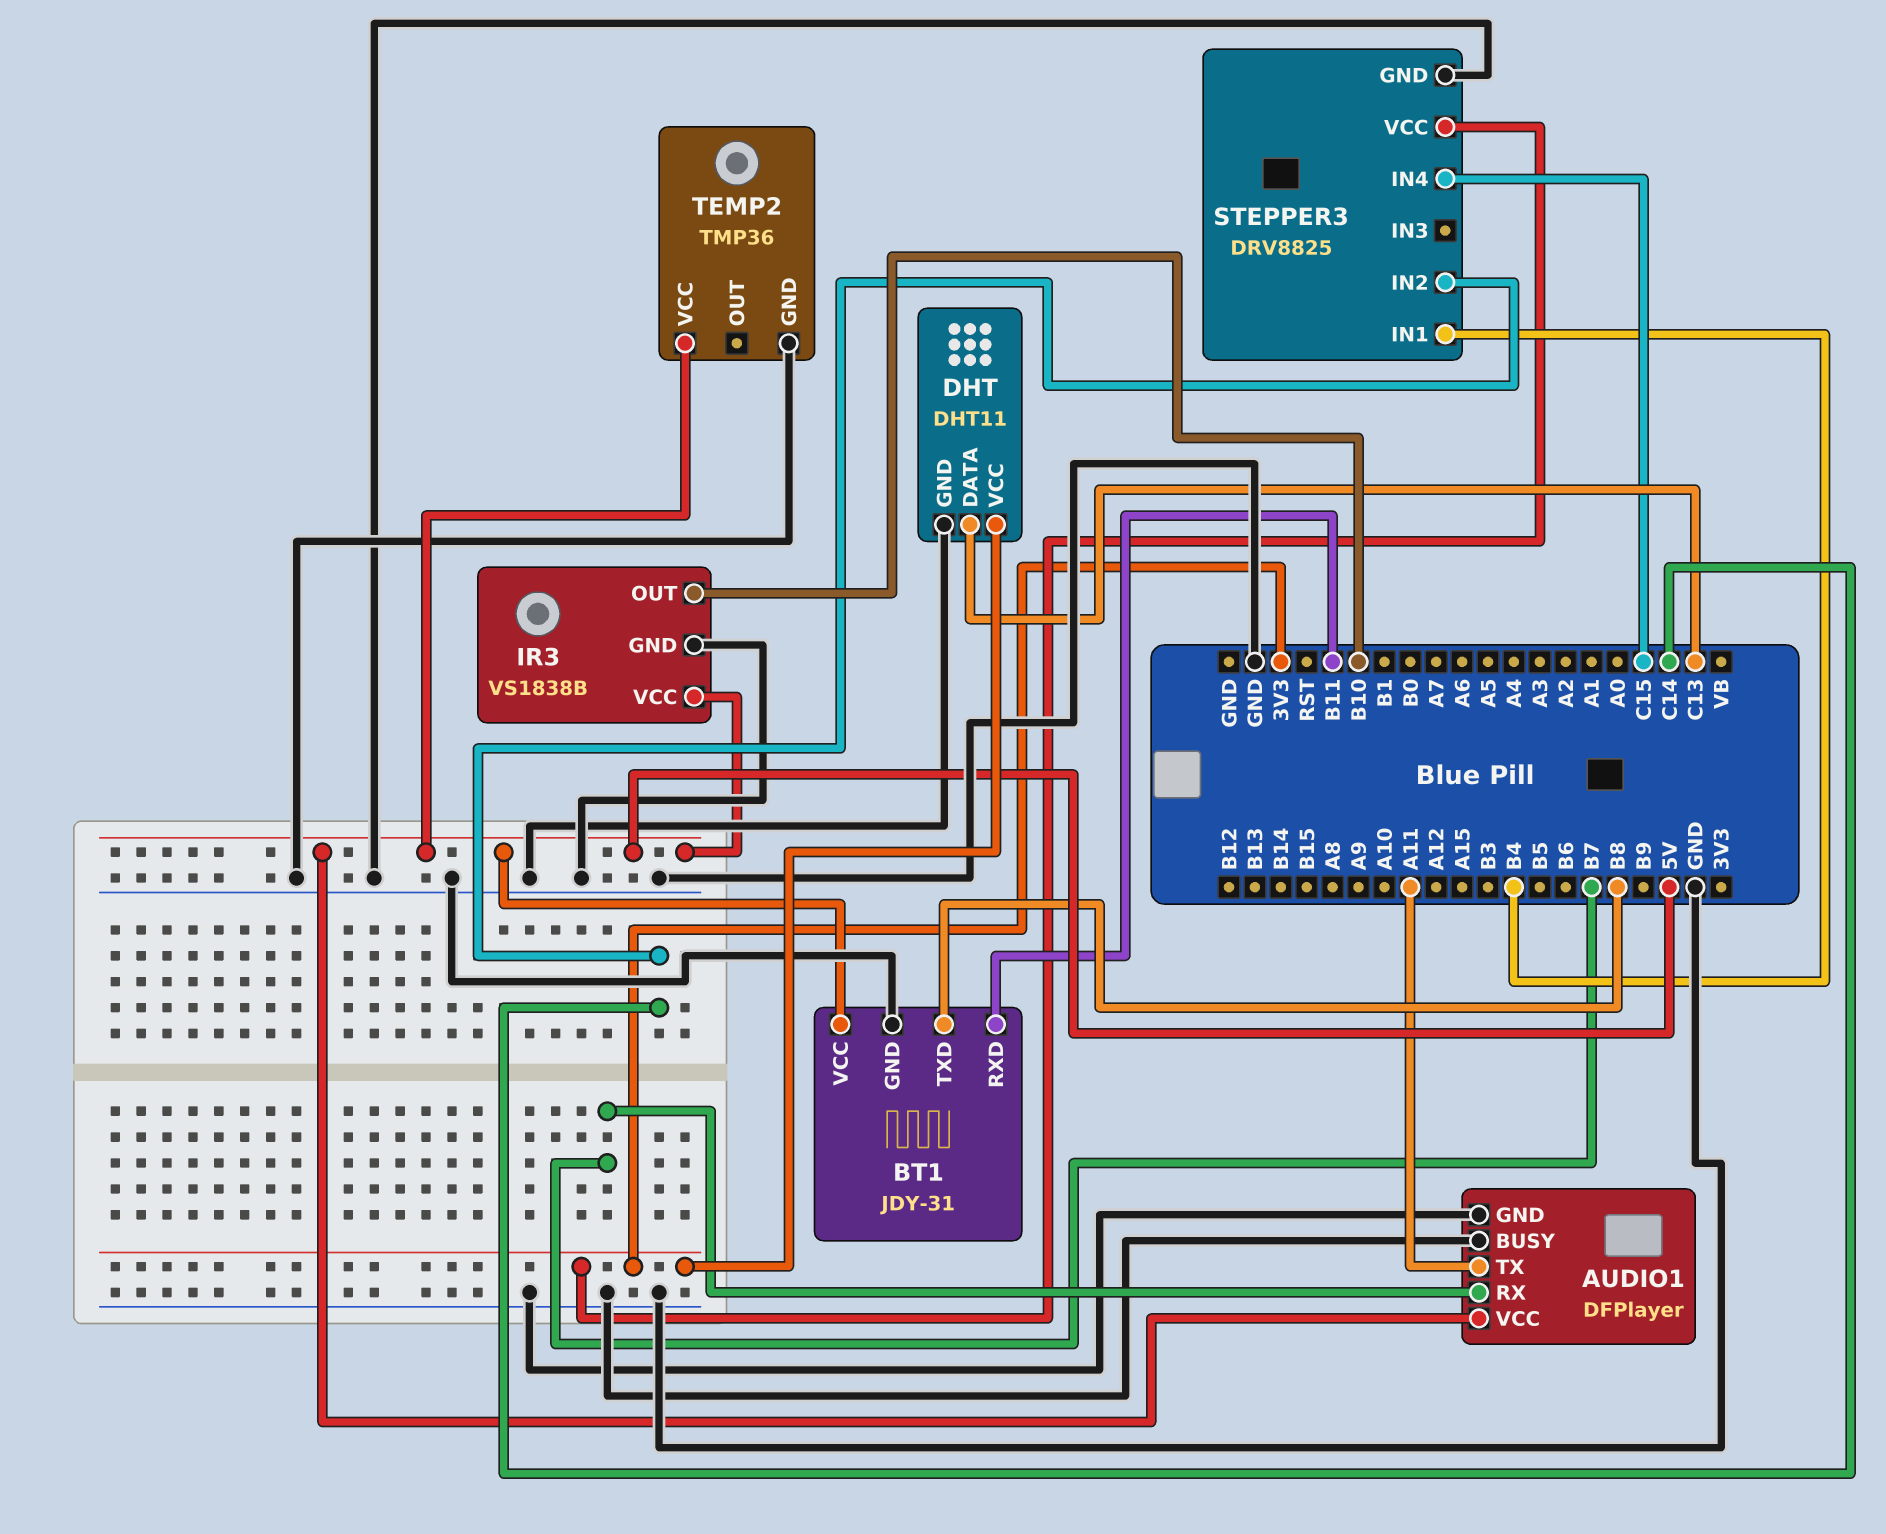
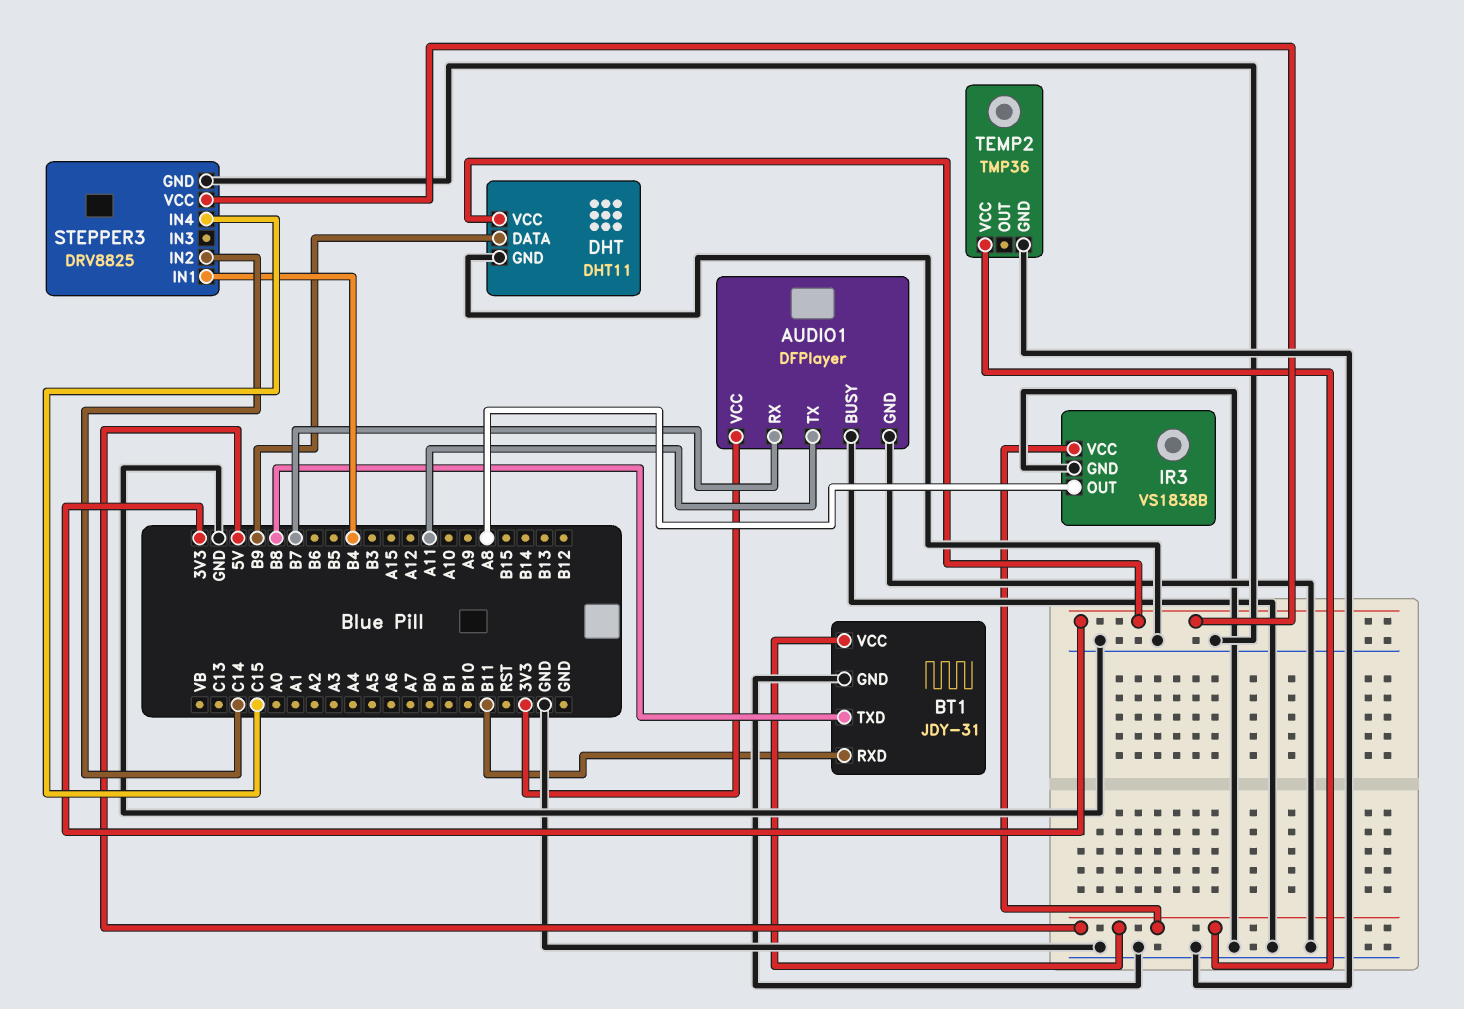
AUDIO1 pin VCC: 5V -> 3V3
DHT pin DATA: C13 -> B9
IR3 pin OUT: B10 -> A8

